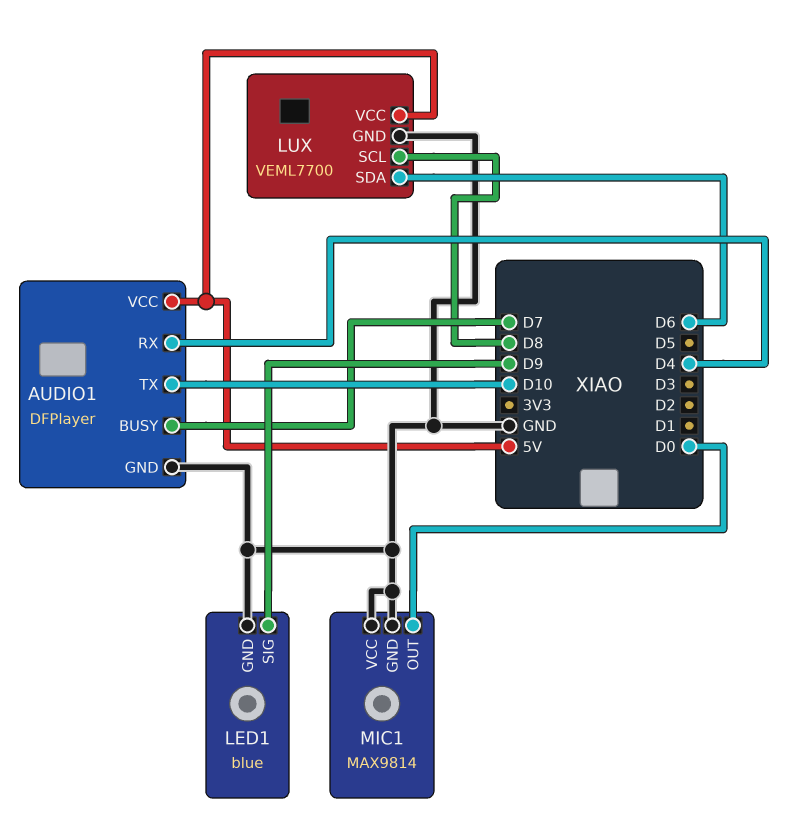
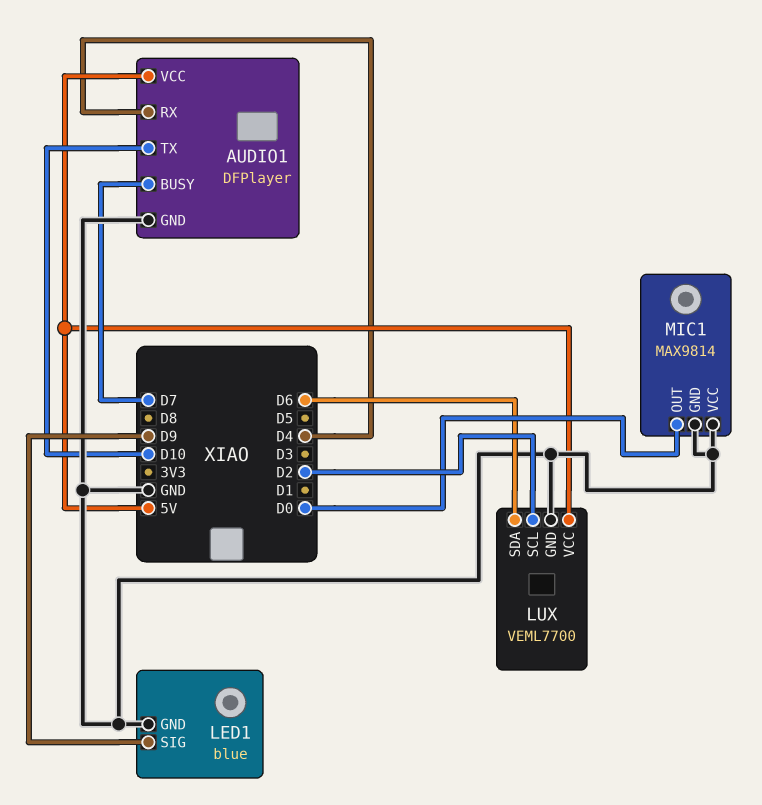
LUX pin SCL: D8 -> D2

